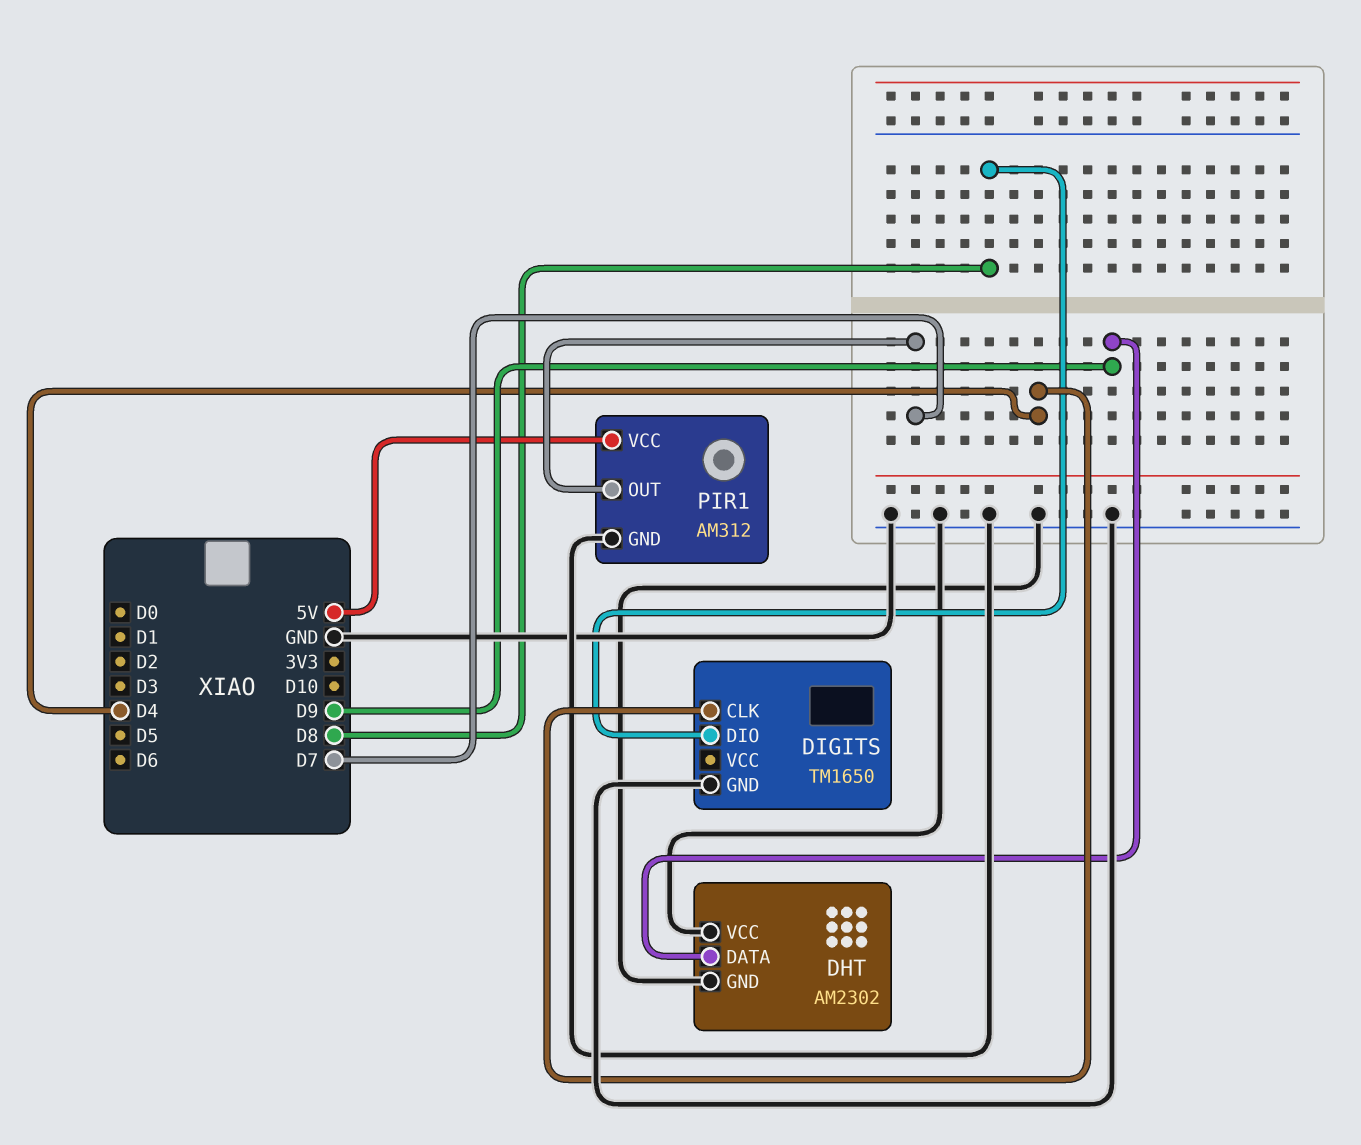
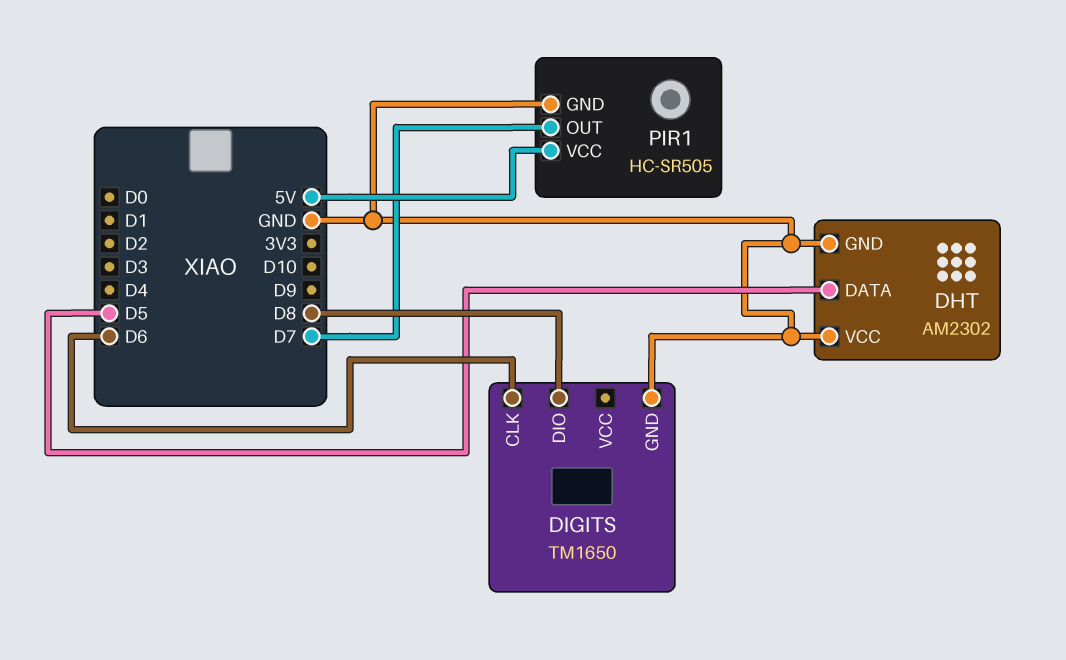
DHT pin DATA: D9 -> D5
DIGITS pin CLK: D4 -> D6
PIR1: AM312 -> HC-SR505

